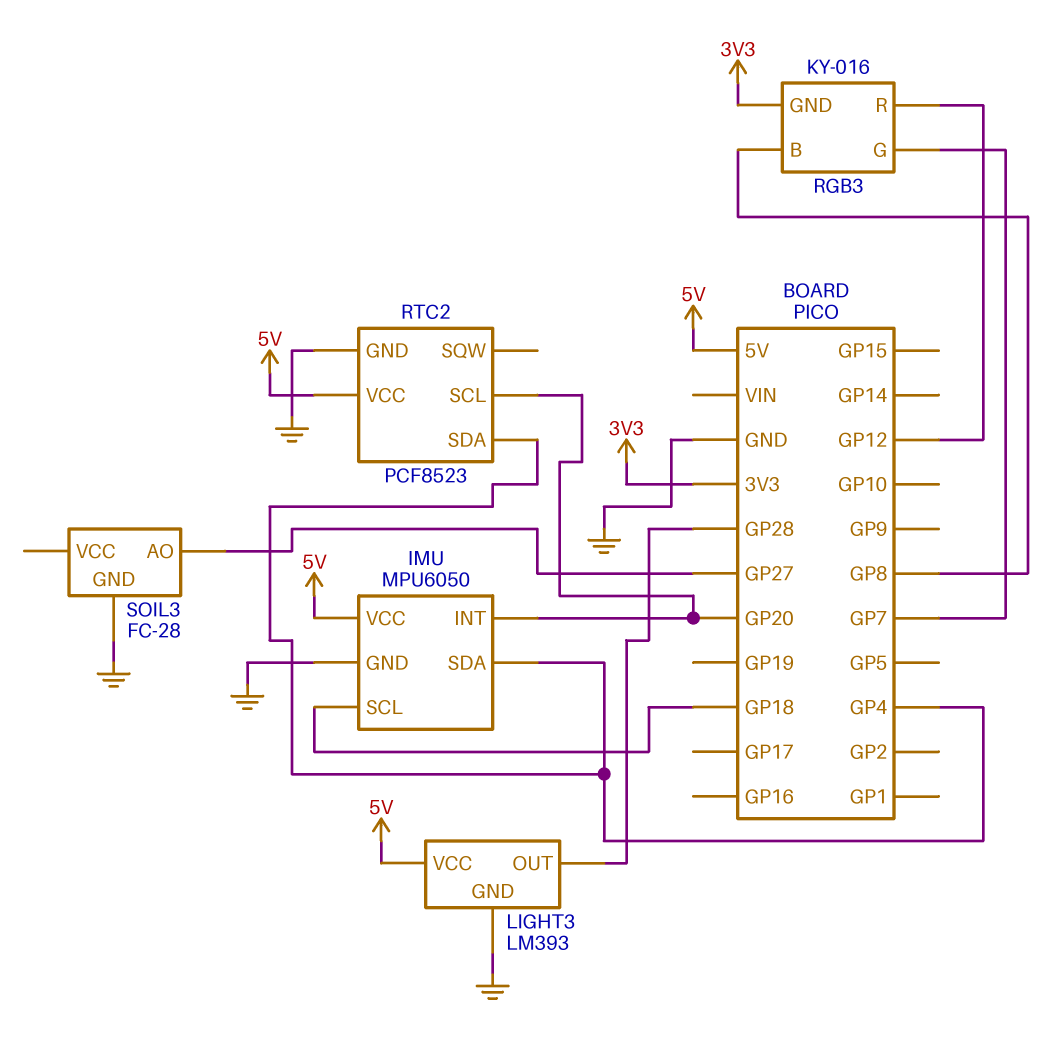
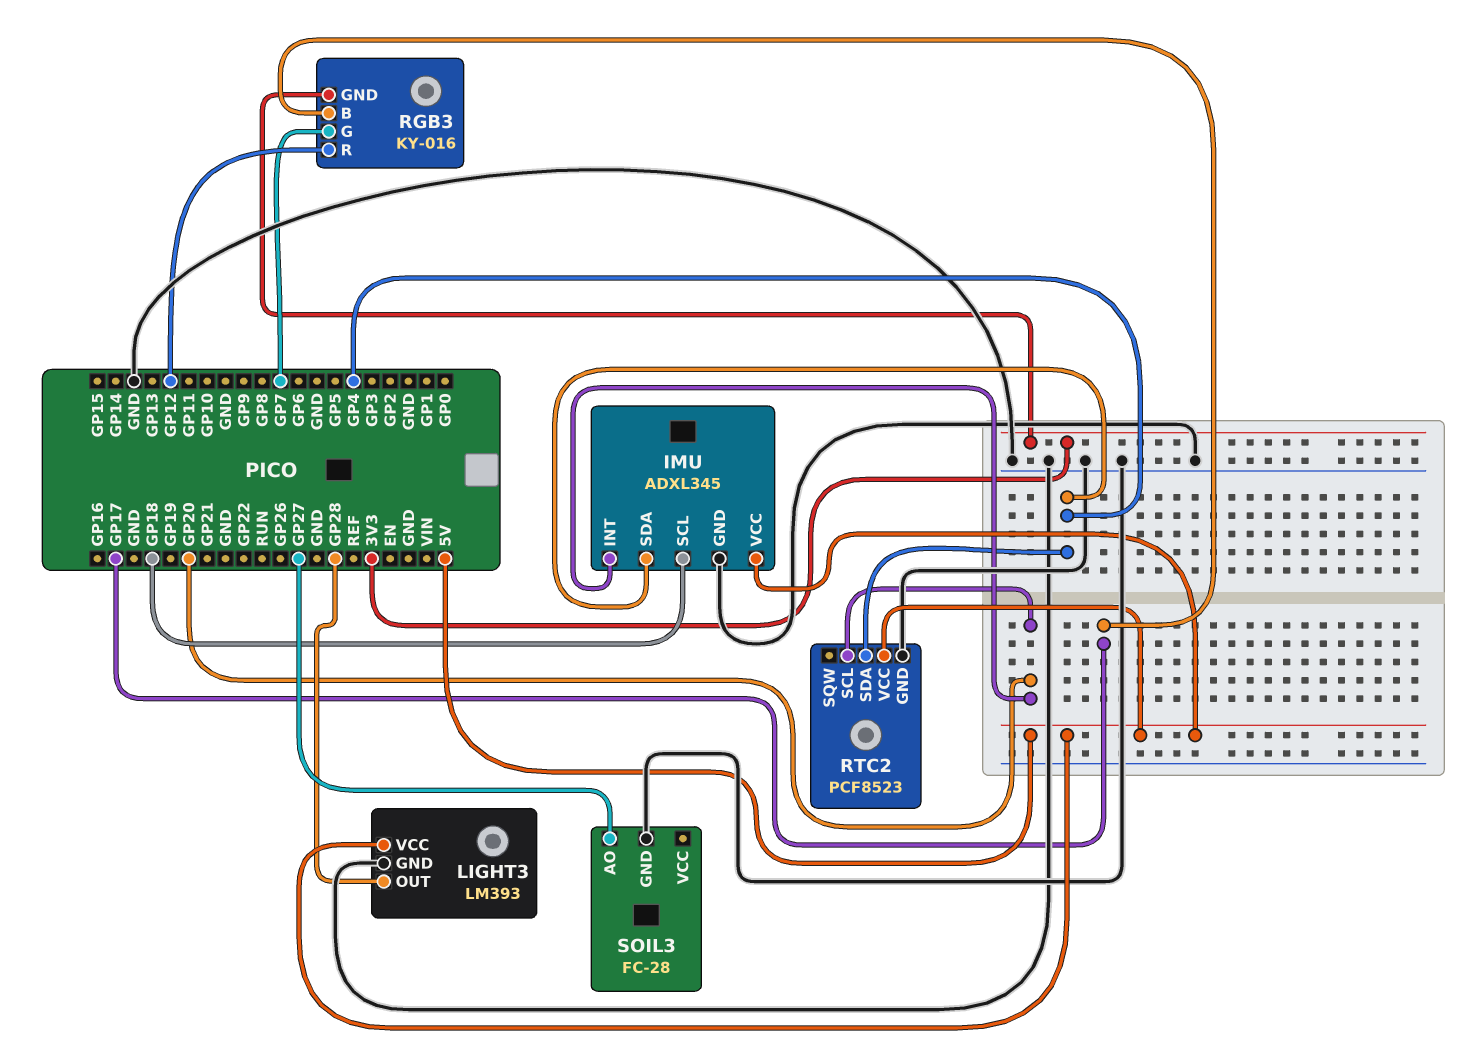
IMU: MPU6050 -> ADXL345
RGB3 pin B: GP8 -> GP17

